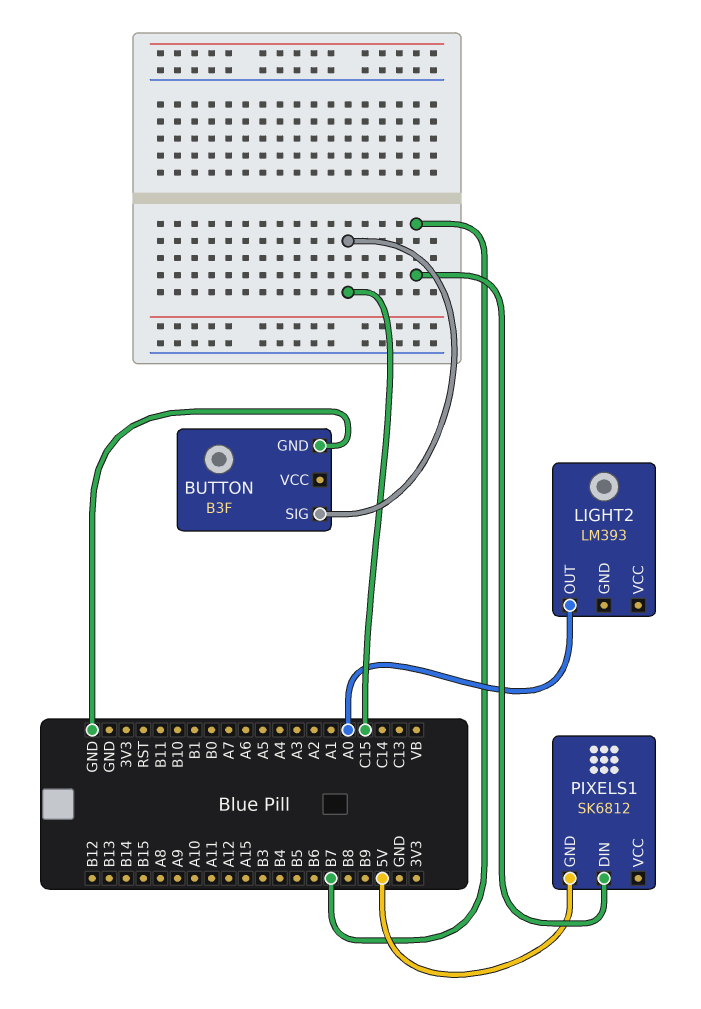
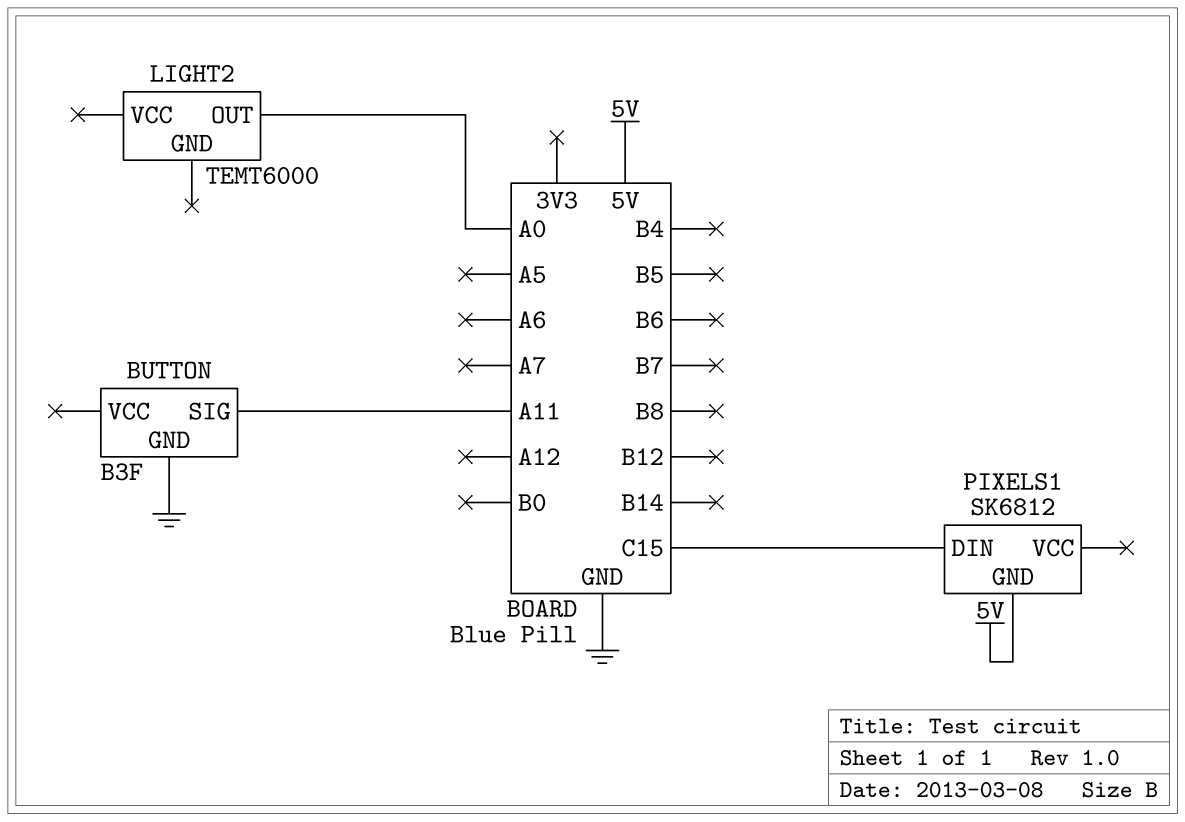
BUTTON pin SIG: C15 -> A11
LIGHT2: LM393 -> TEMT6000
PIXELS1 pin DIN: B7 -> C15

